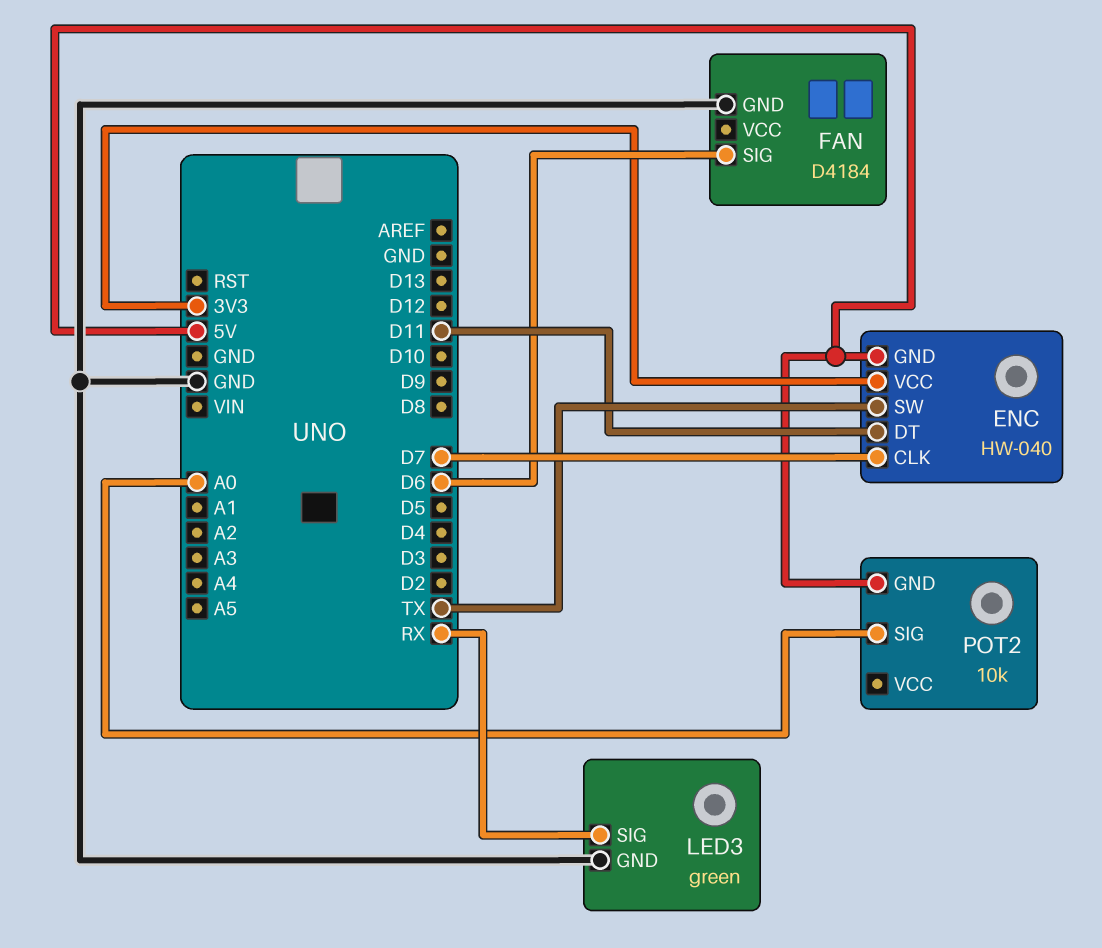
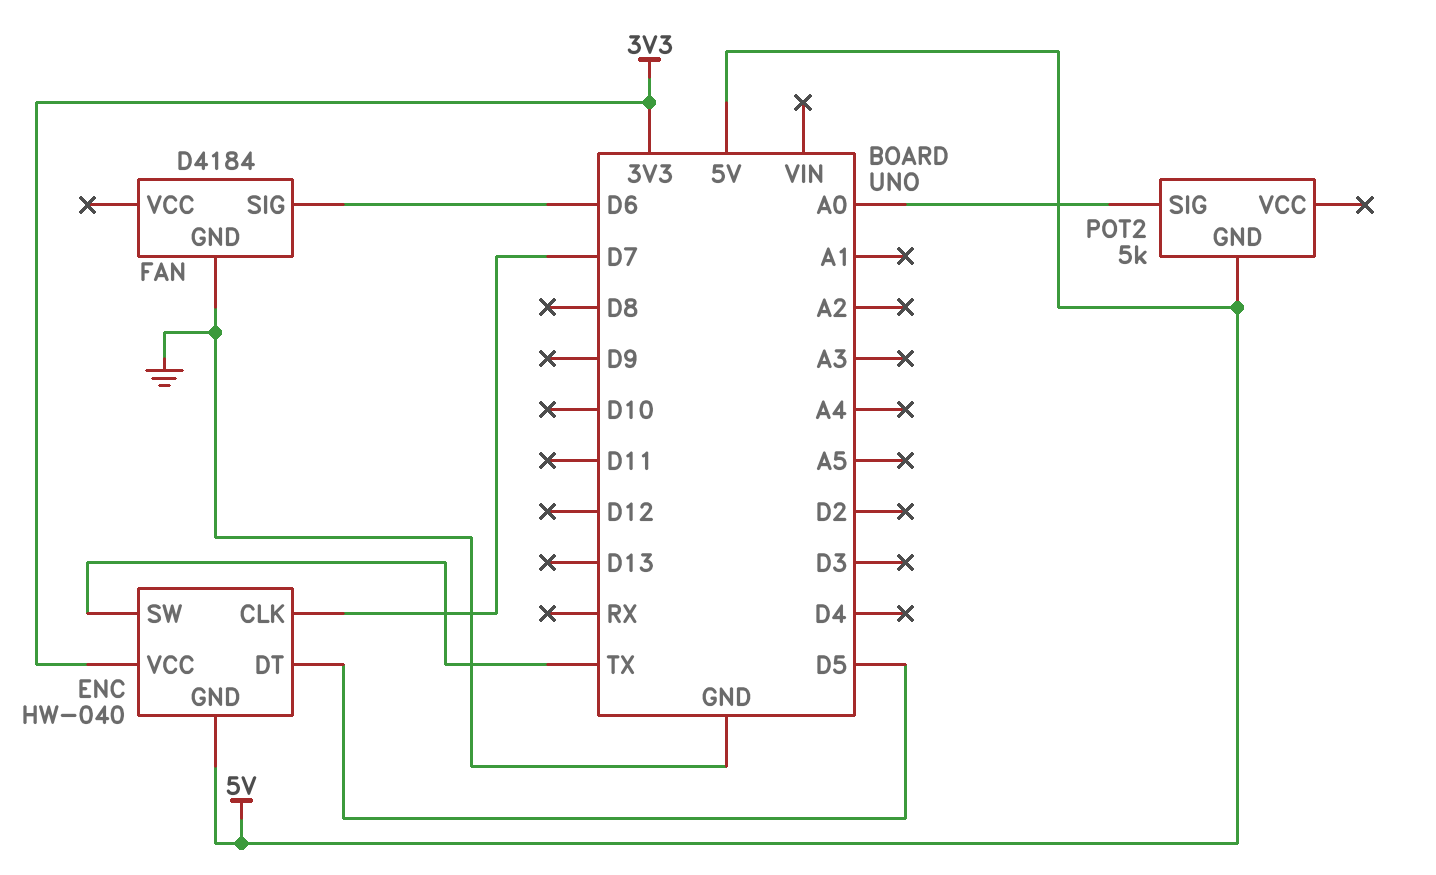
ENC pin DT: D11 -> D5
LED3: green -> none
LED3 pin GND: GND -> none
LED3 pin SIG: RX -> none
POT2: 10k -> 5k

